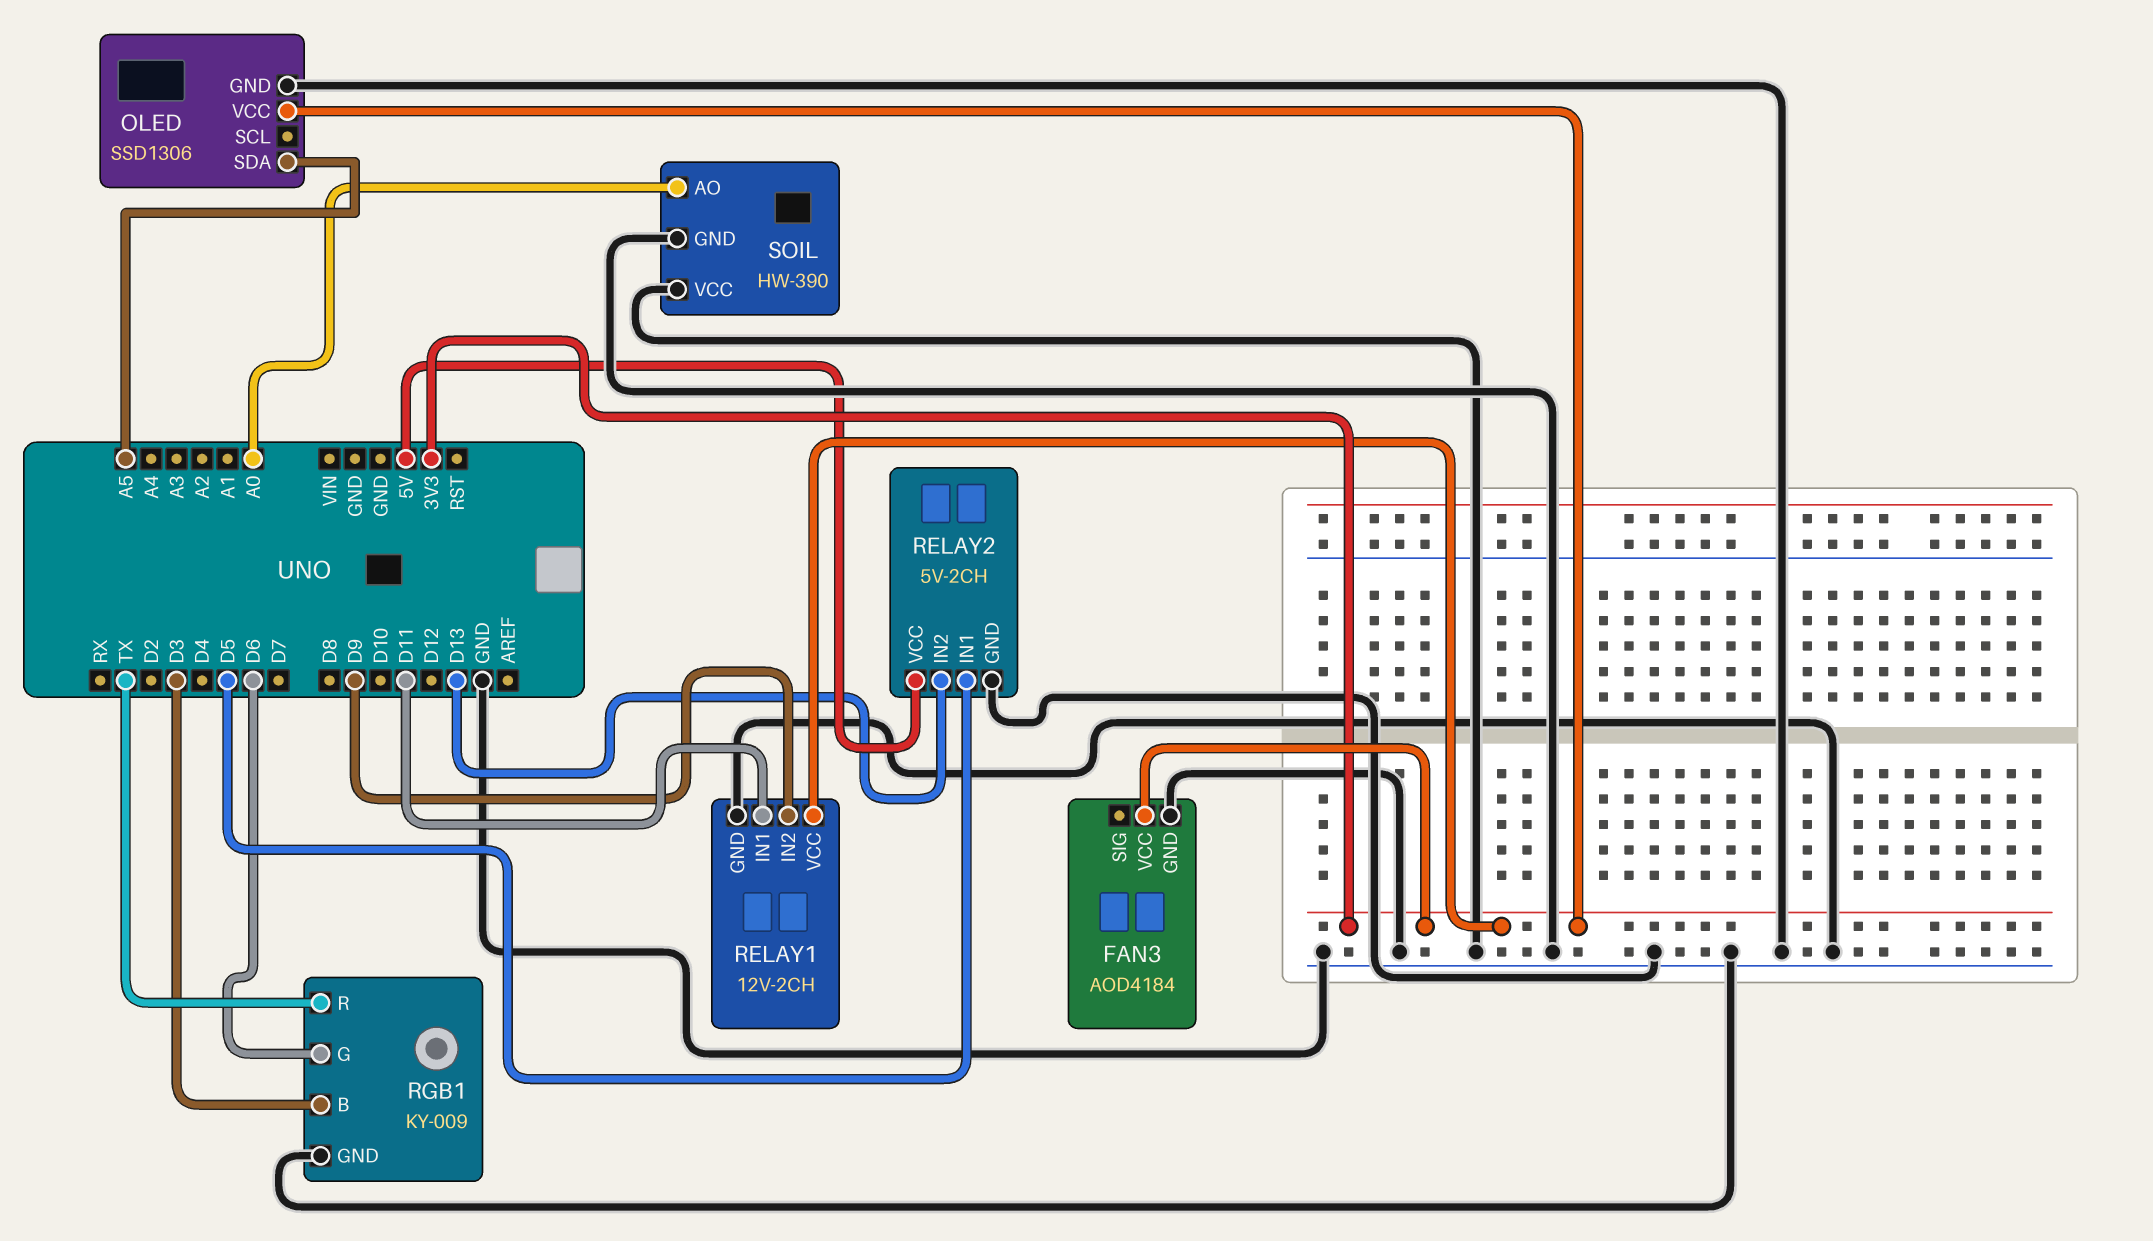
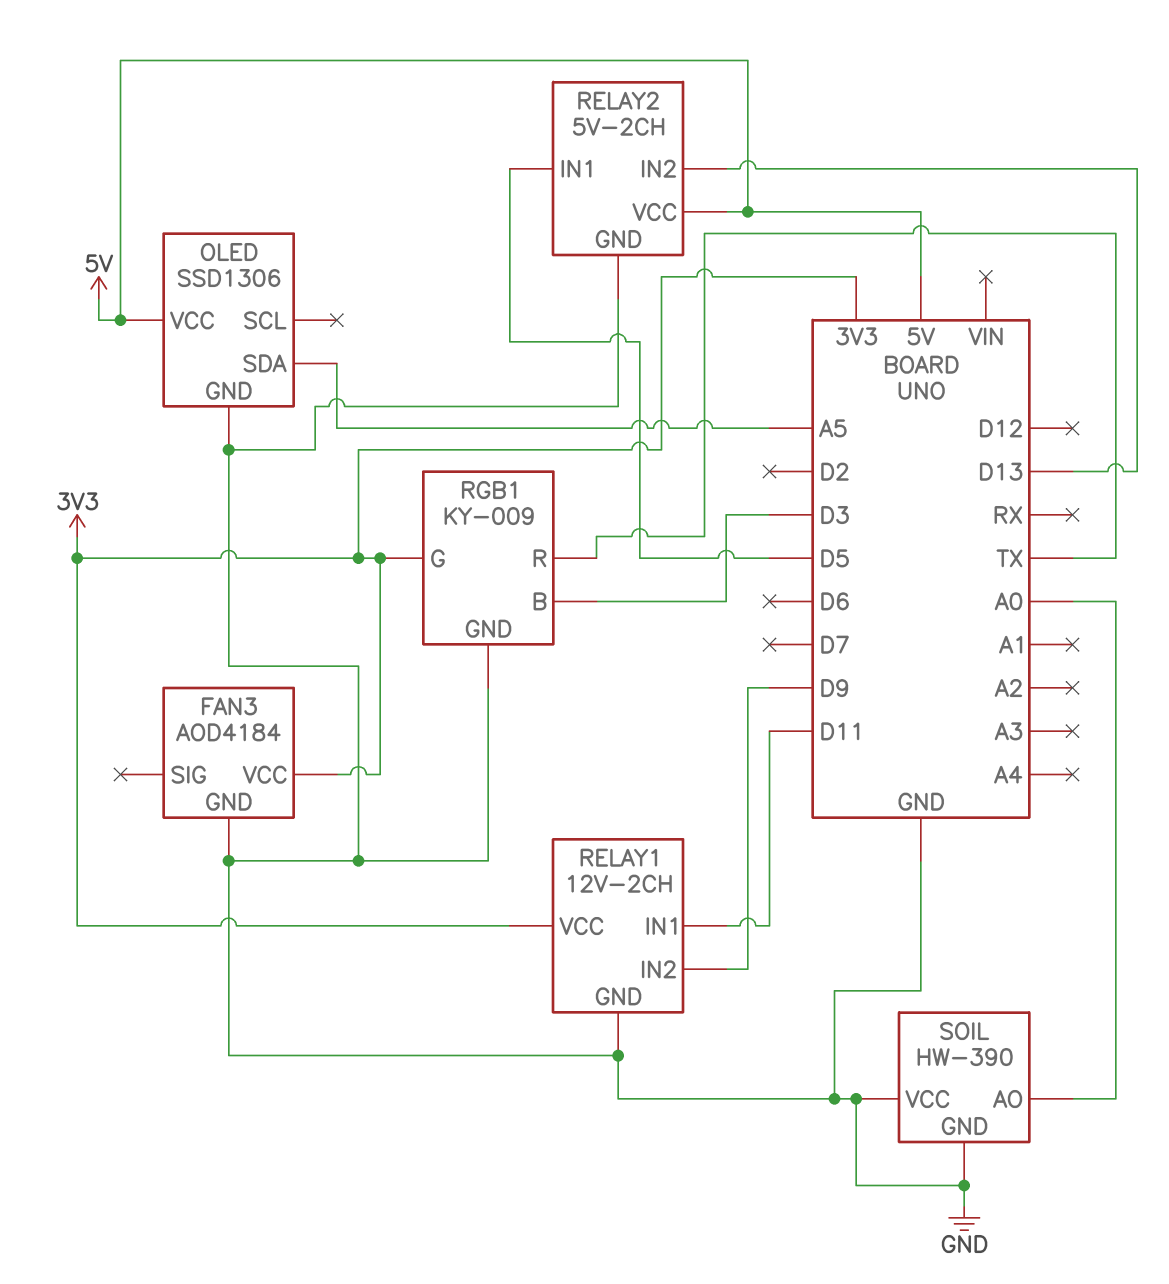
OLED pin VCC: 3V3 -> 5V
RGB1 pin G: D6 -> 3V3

